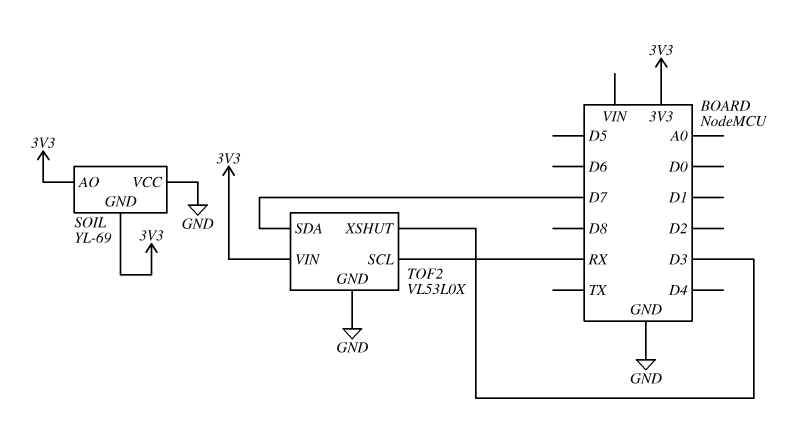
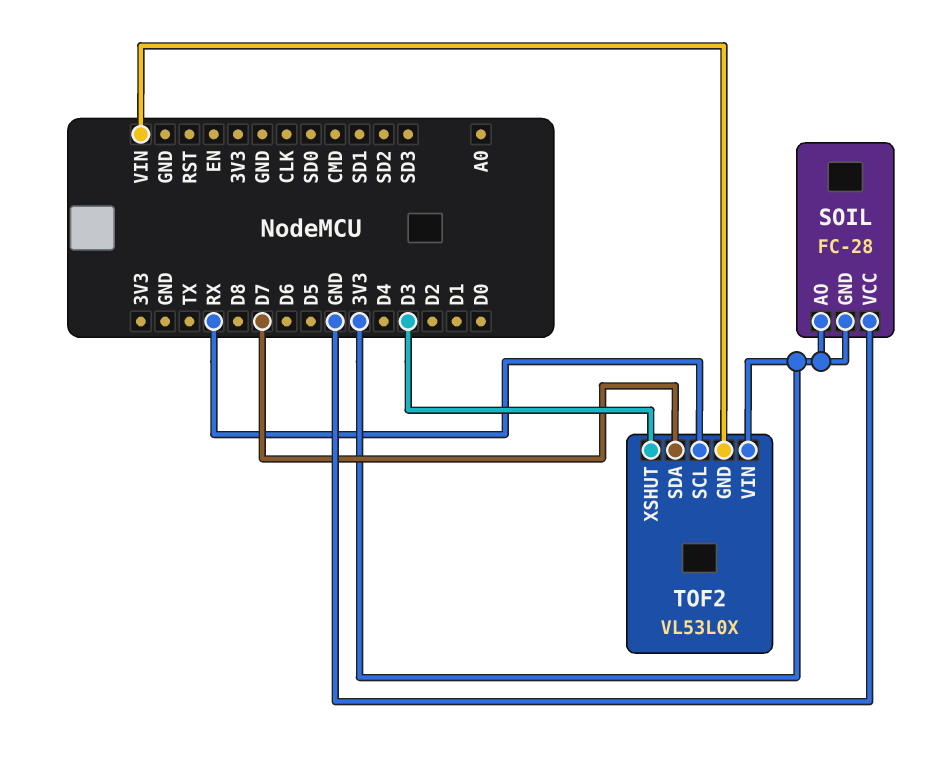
SOIL: YL-69 -> FC-28
TOF2 pin GND: GND -> VIN

